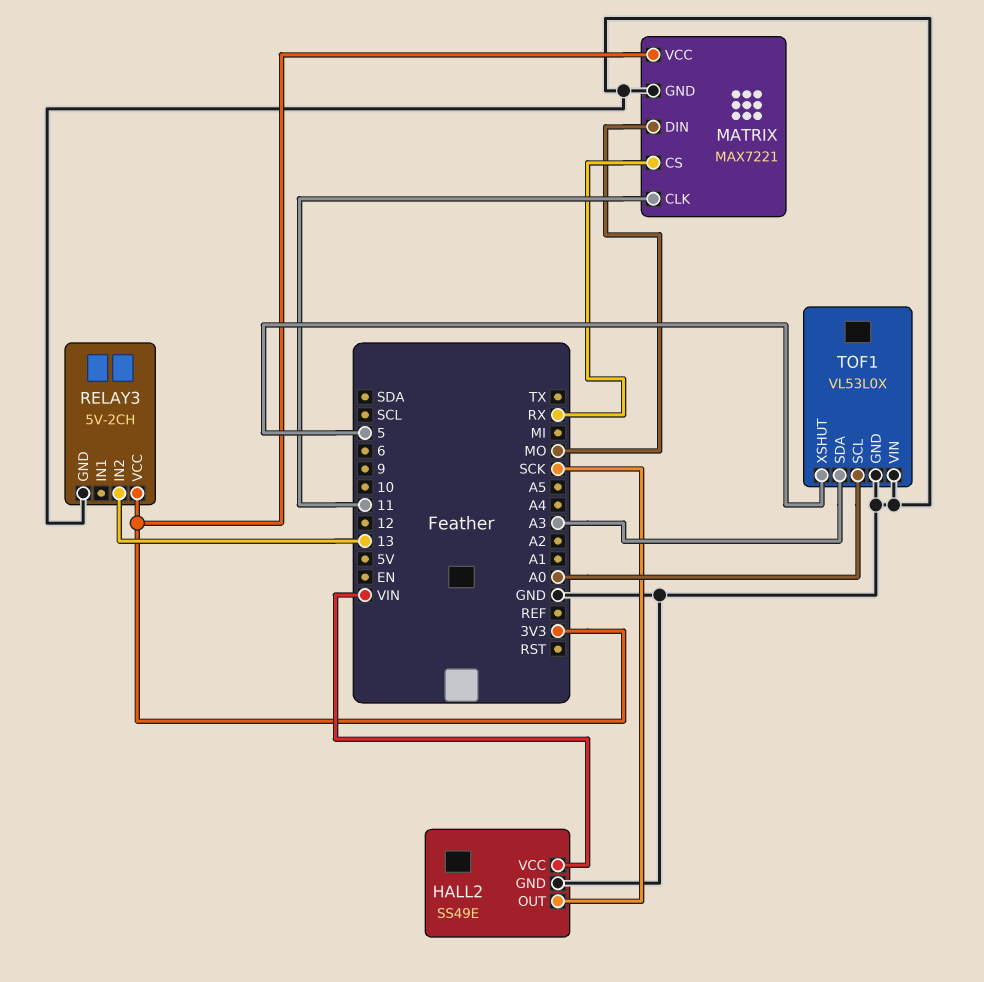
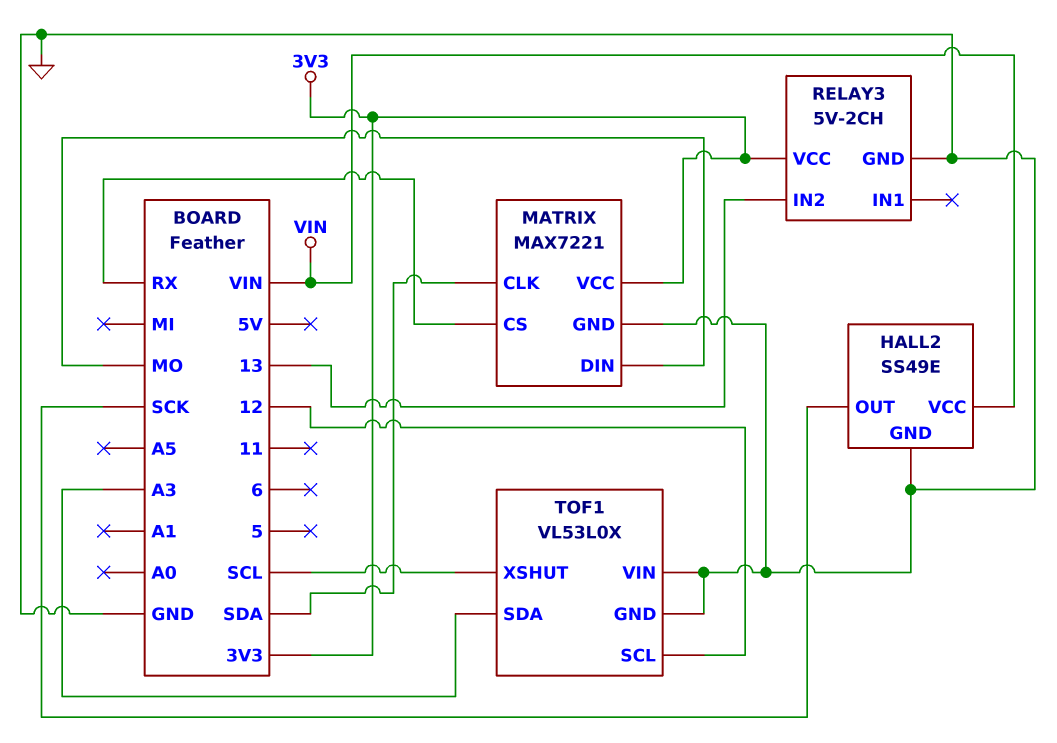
MATRIX pin CLK: 11 -> SDA
TOF1 pin SCL: A0 -> 12
TOF1 pin XSHUT: 5 -> SCL

